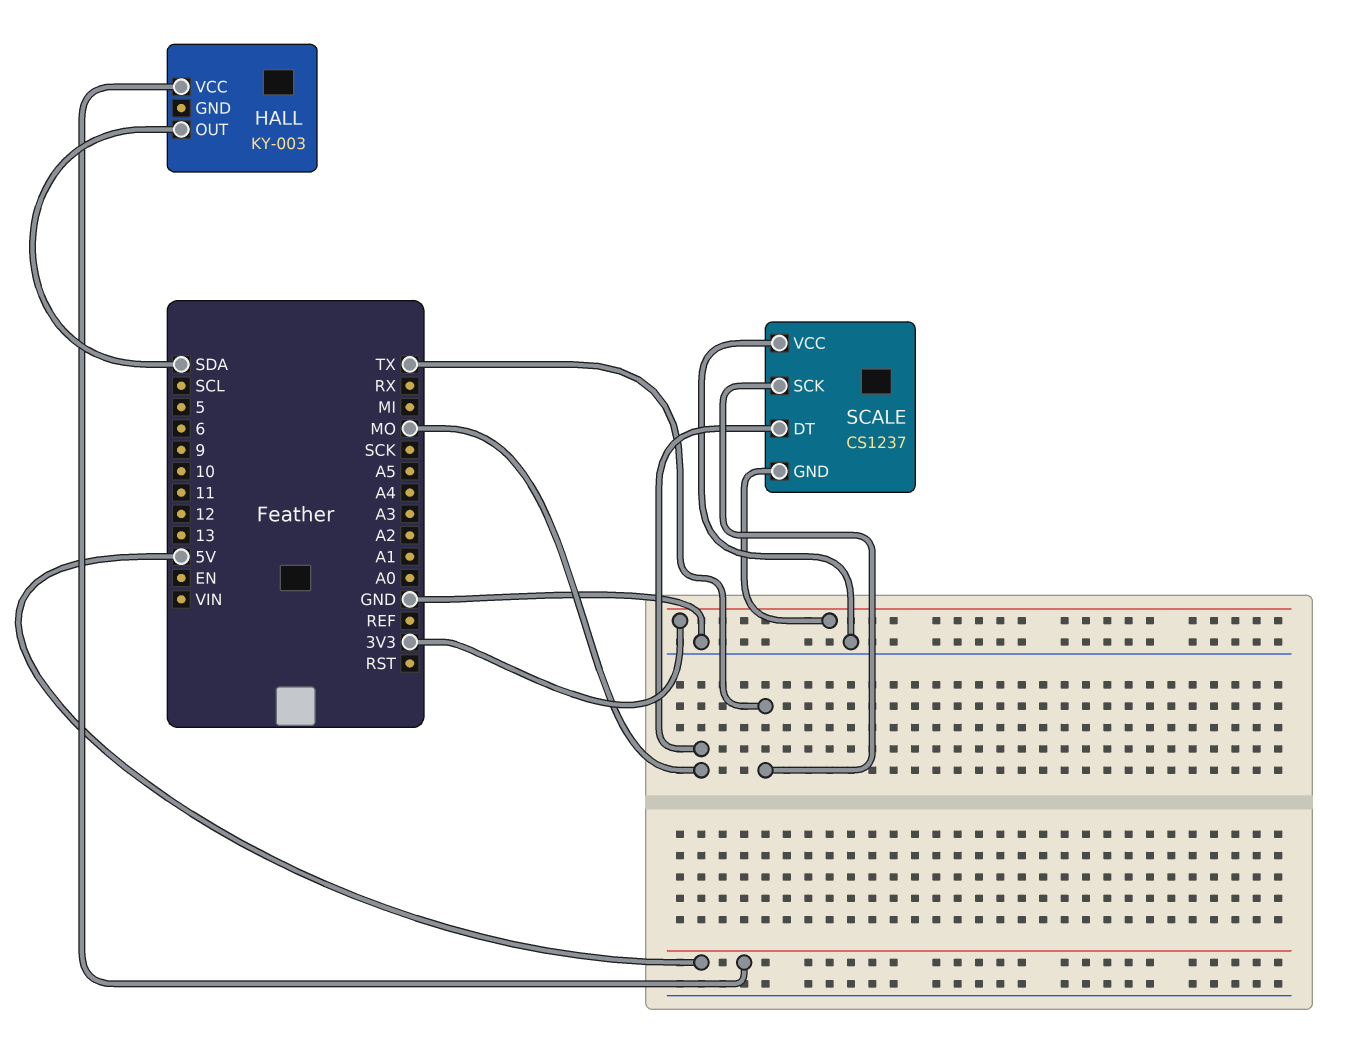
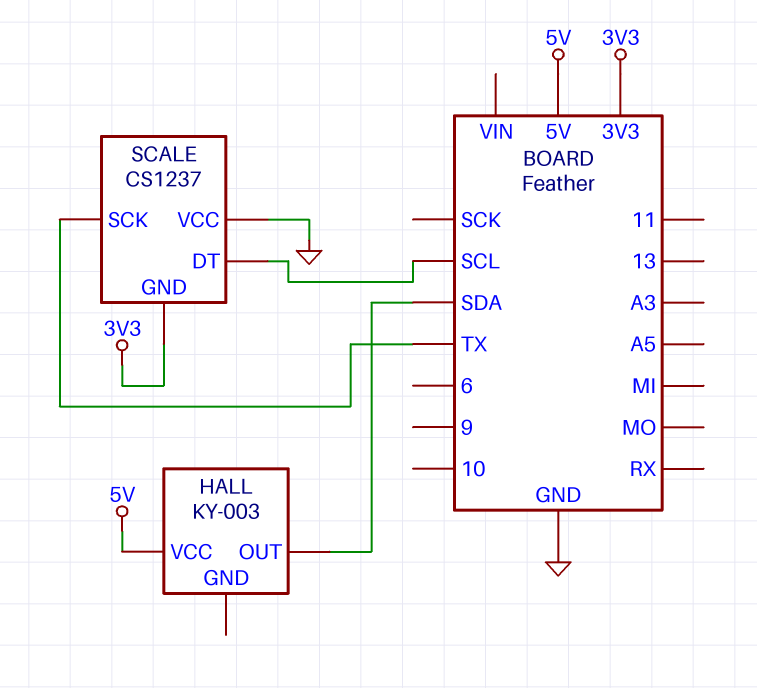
SCALE pin DT: MO -> SCL

